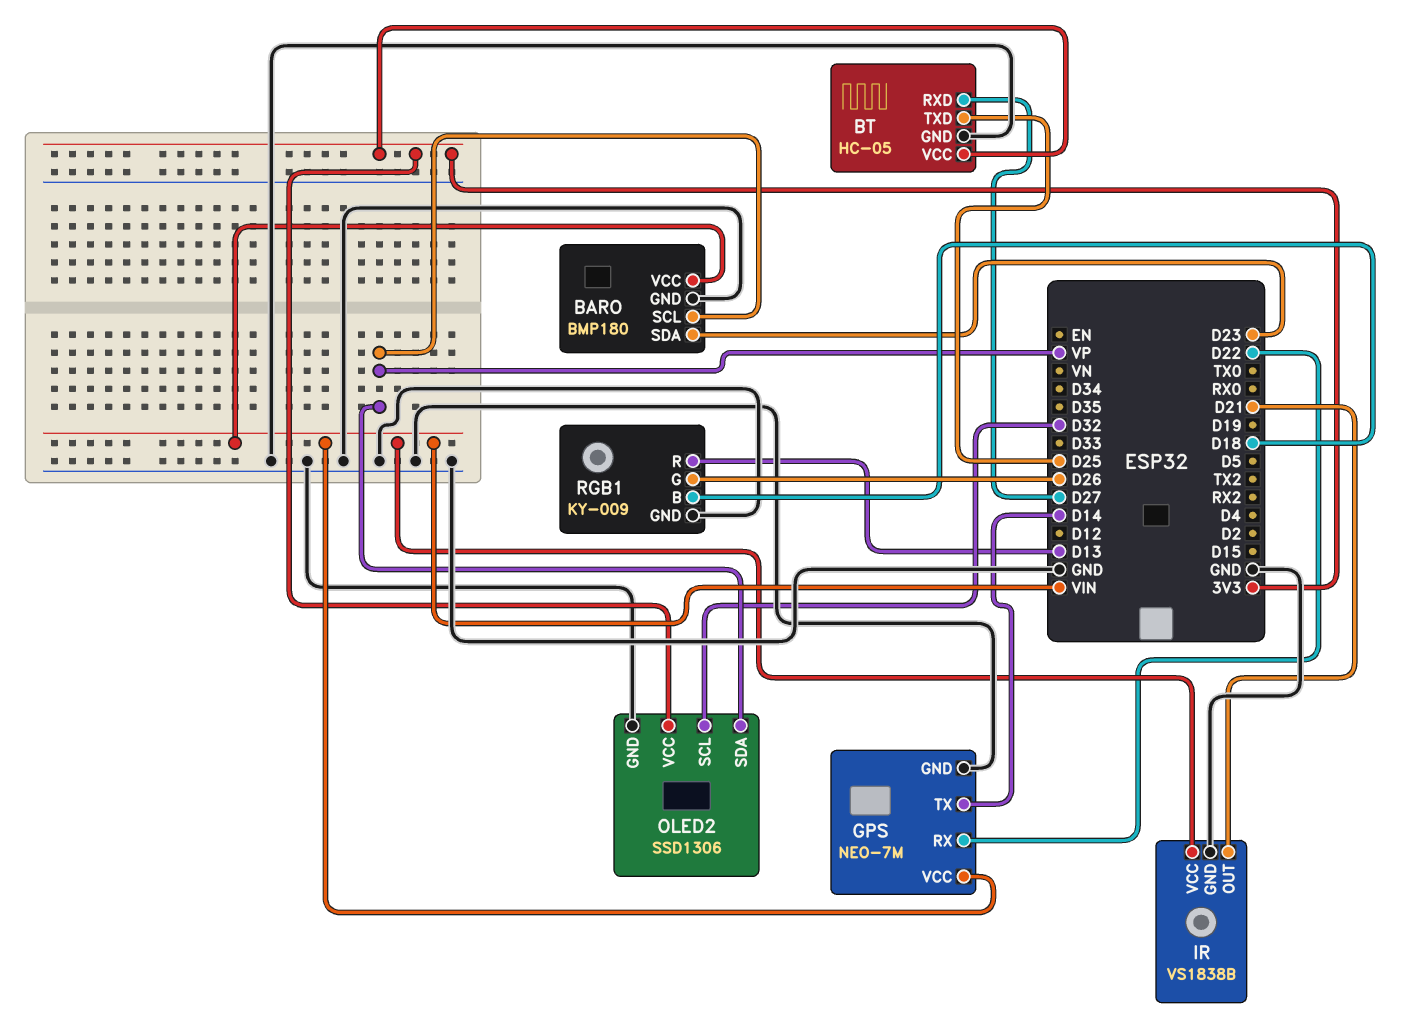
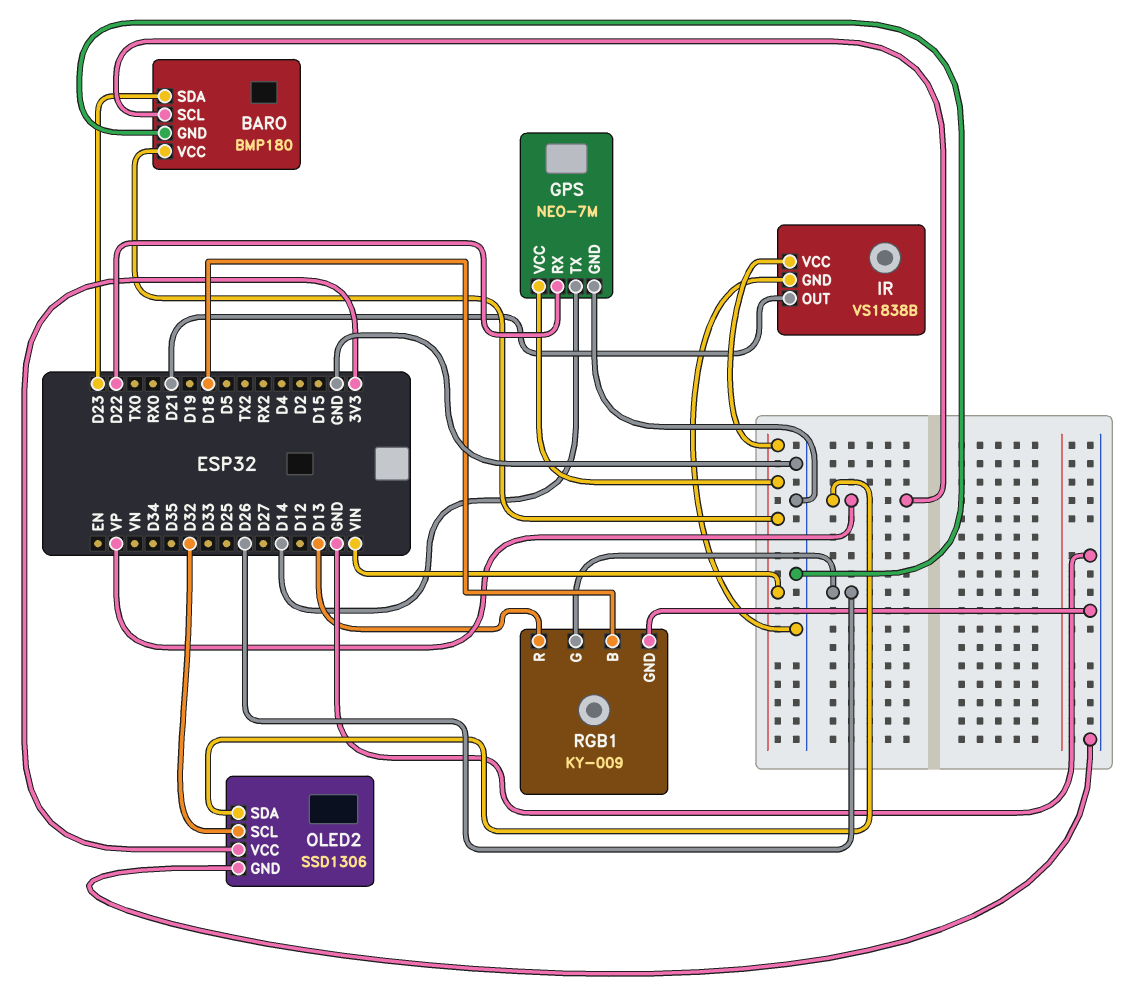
BT: HC-05 -> none
BT pin GND: GND -> none
BT pin RXD: D27 -> none
BT pin TXD: D25 -> none
BT pin VCC: 3V3 -> none

